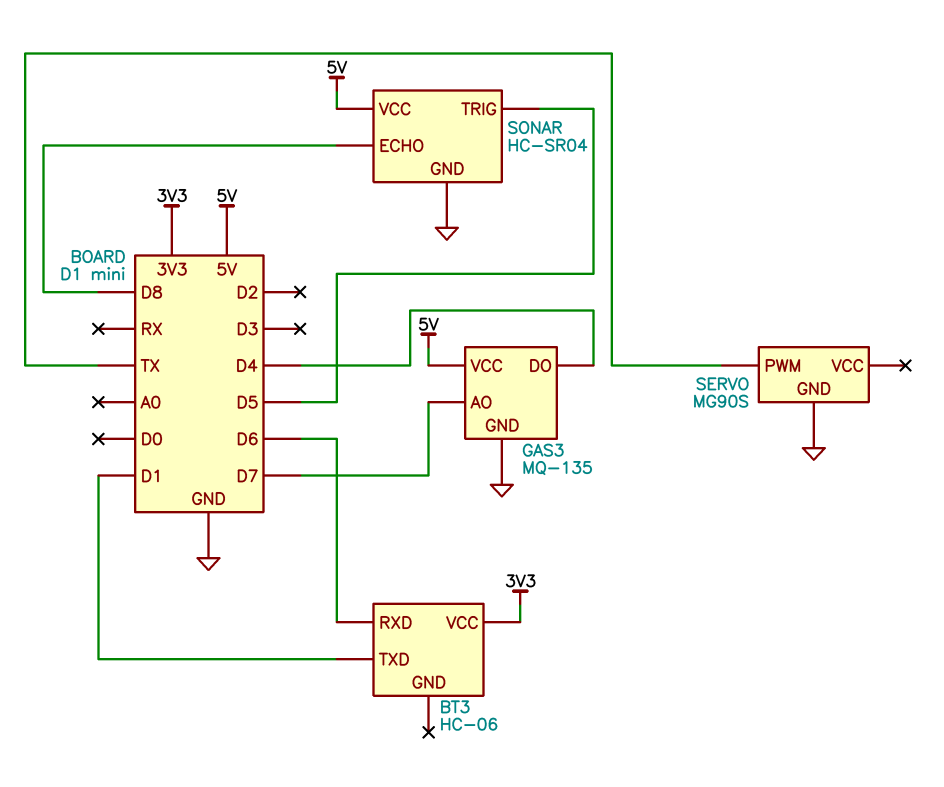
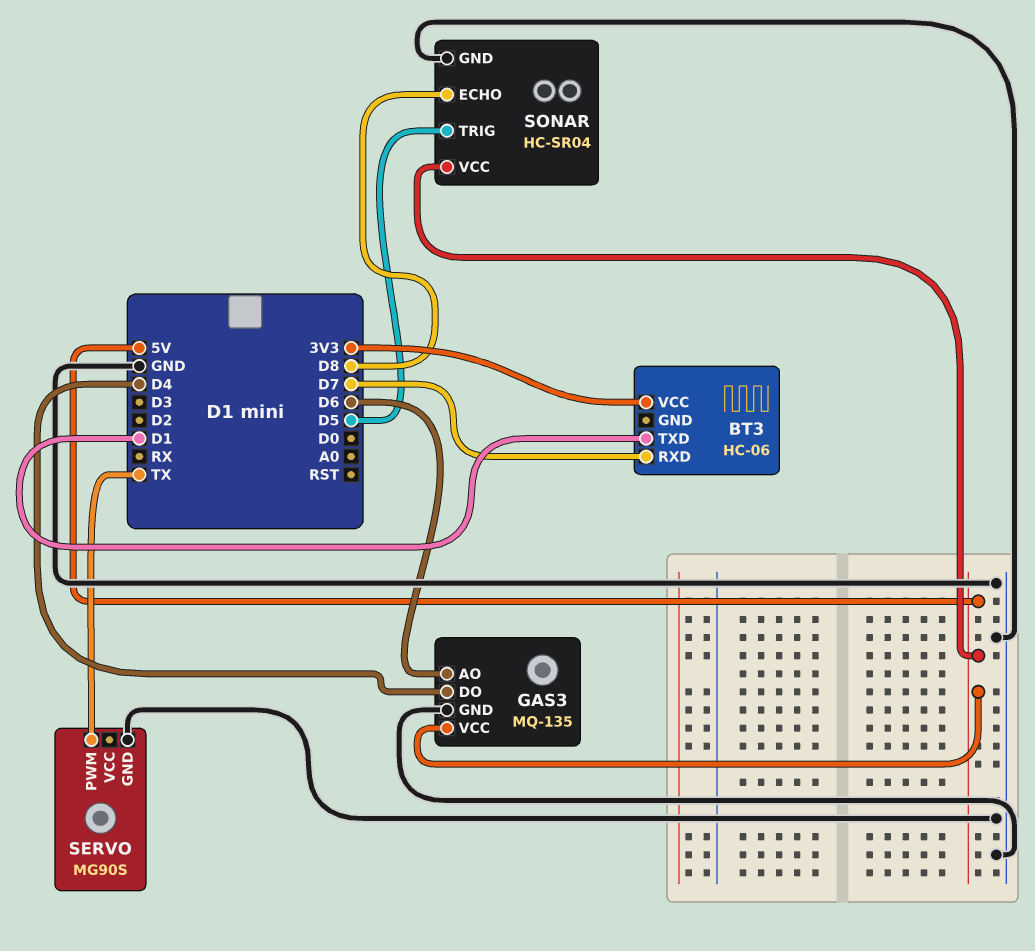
BT3 pin RXD: D6 -> D7
GAS3 pin AO: D7 -> D6

